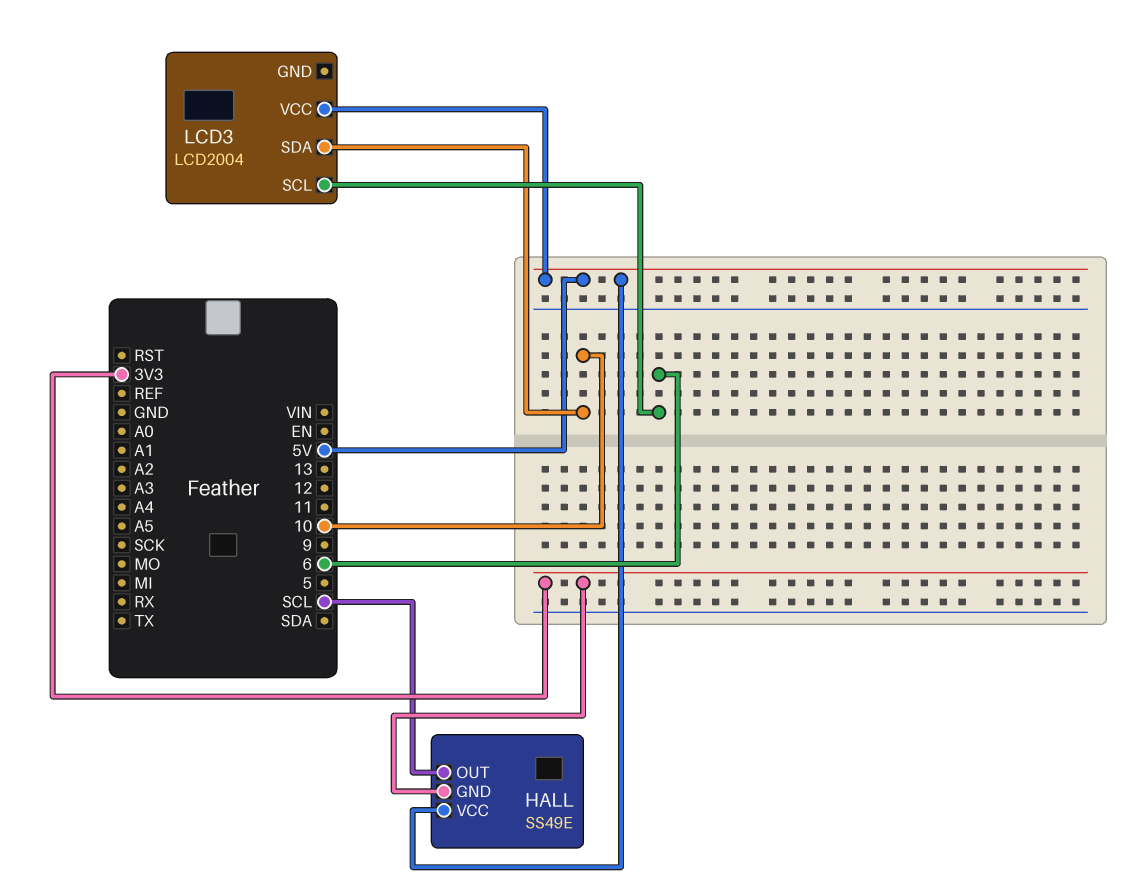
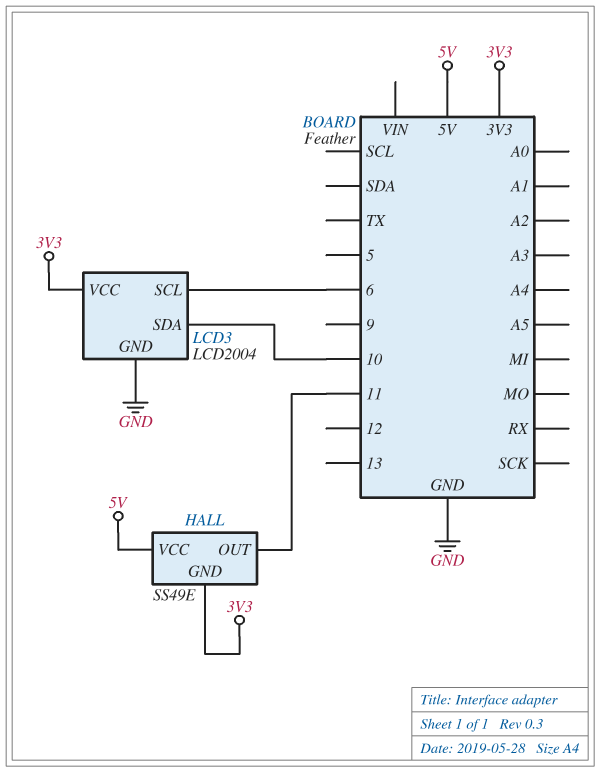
HALL pin OUT: SCL -> 11
LCD3 pin GND: none -> GND
LCD3 pin VCC: 5V -> 3V3

